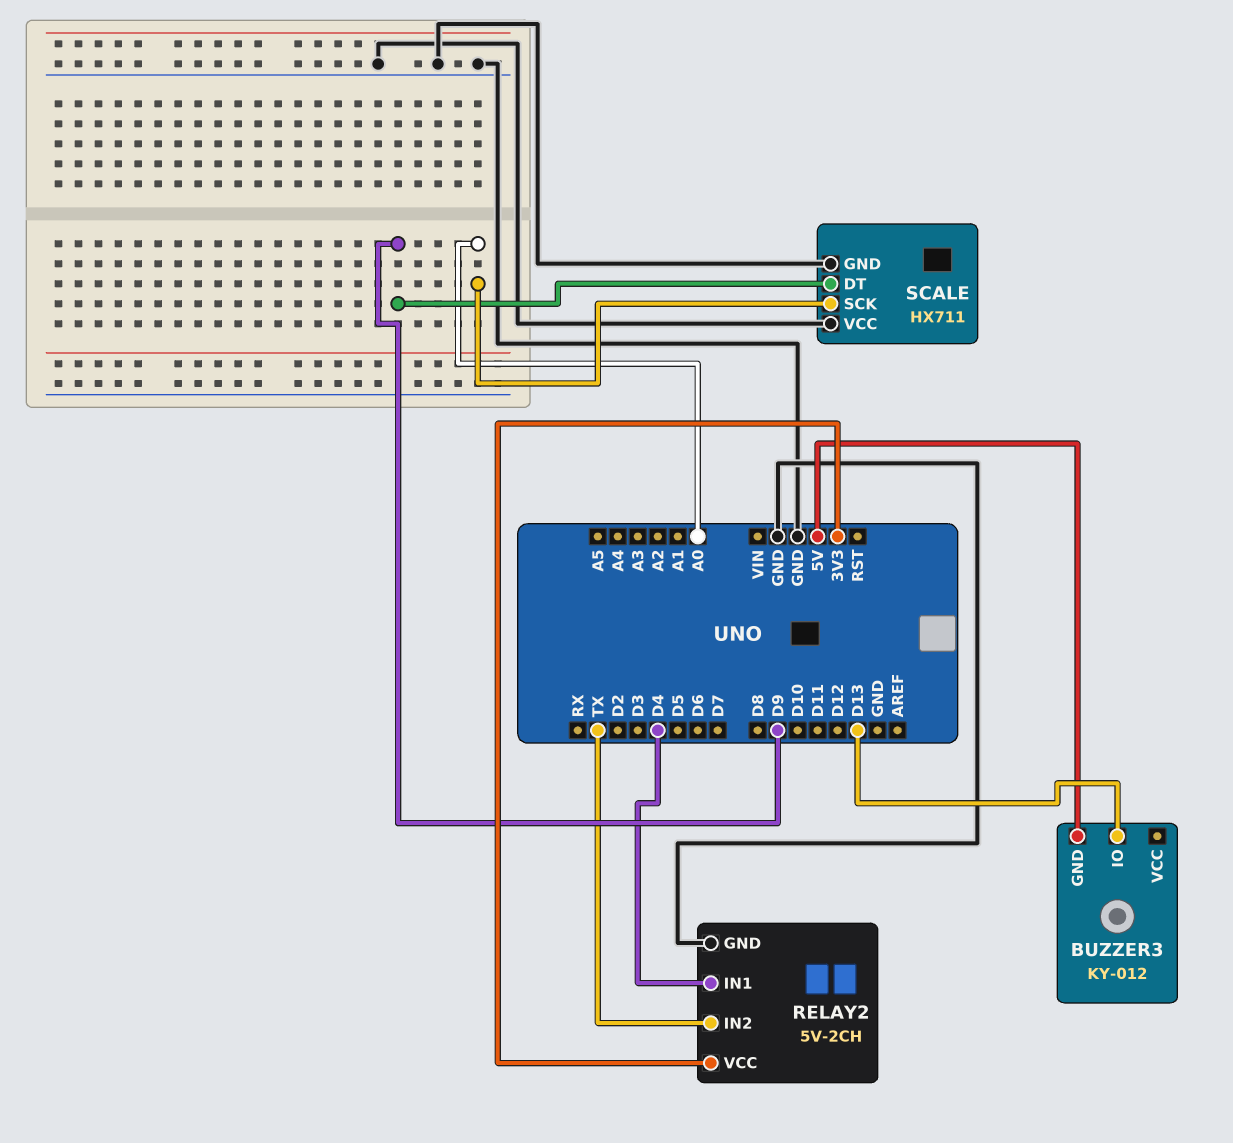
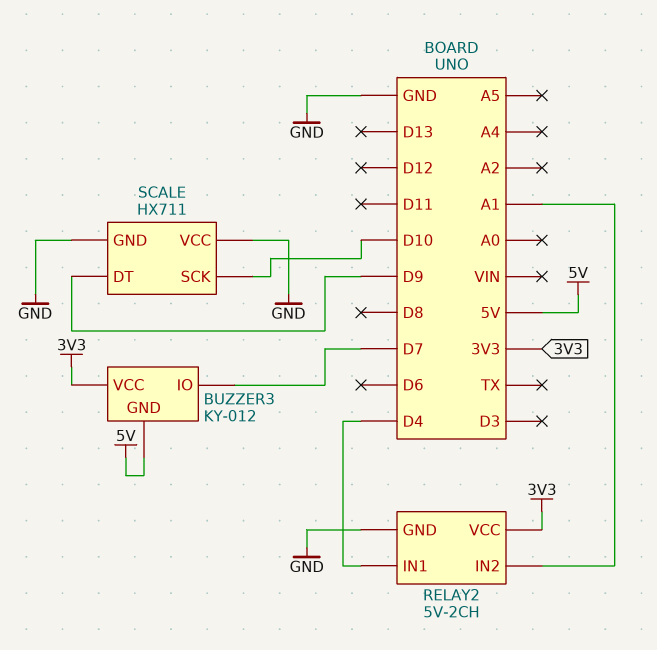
BUZZER3 pin IO: D13 -> D7
BUZZER3 pin VCC: none -> 3V3
RELAY2 pin IN2: TX -> A1
SCALE pin SCK: A0 -> D10

